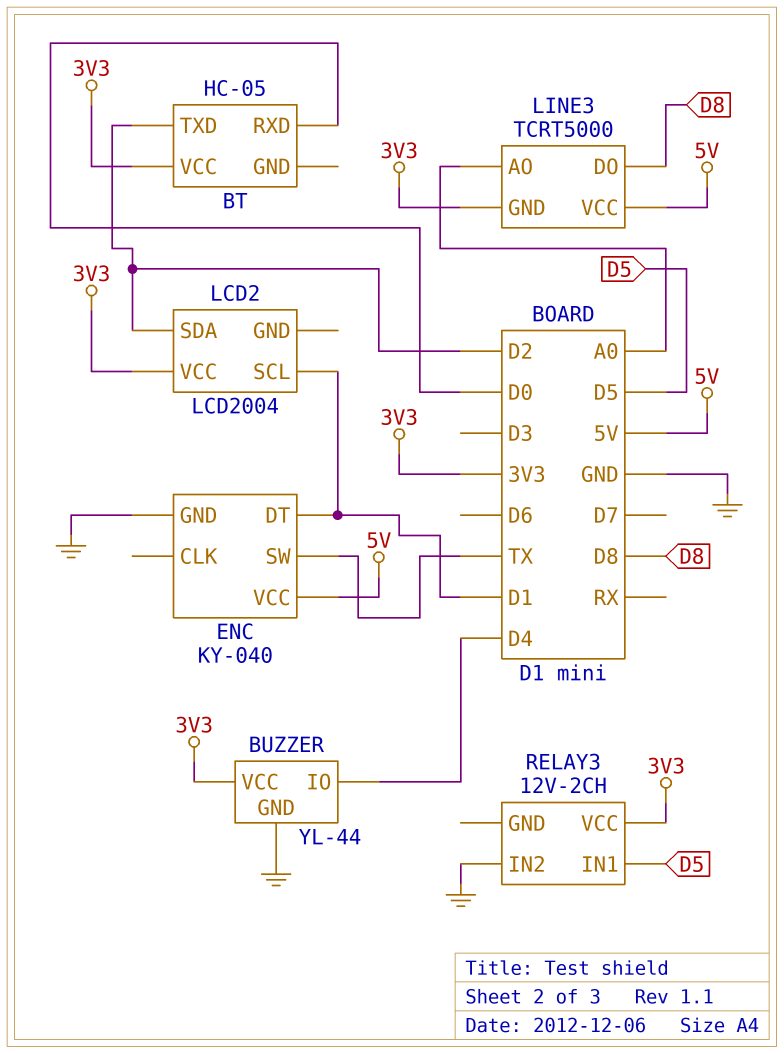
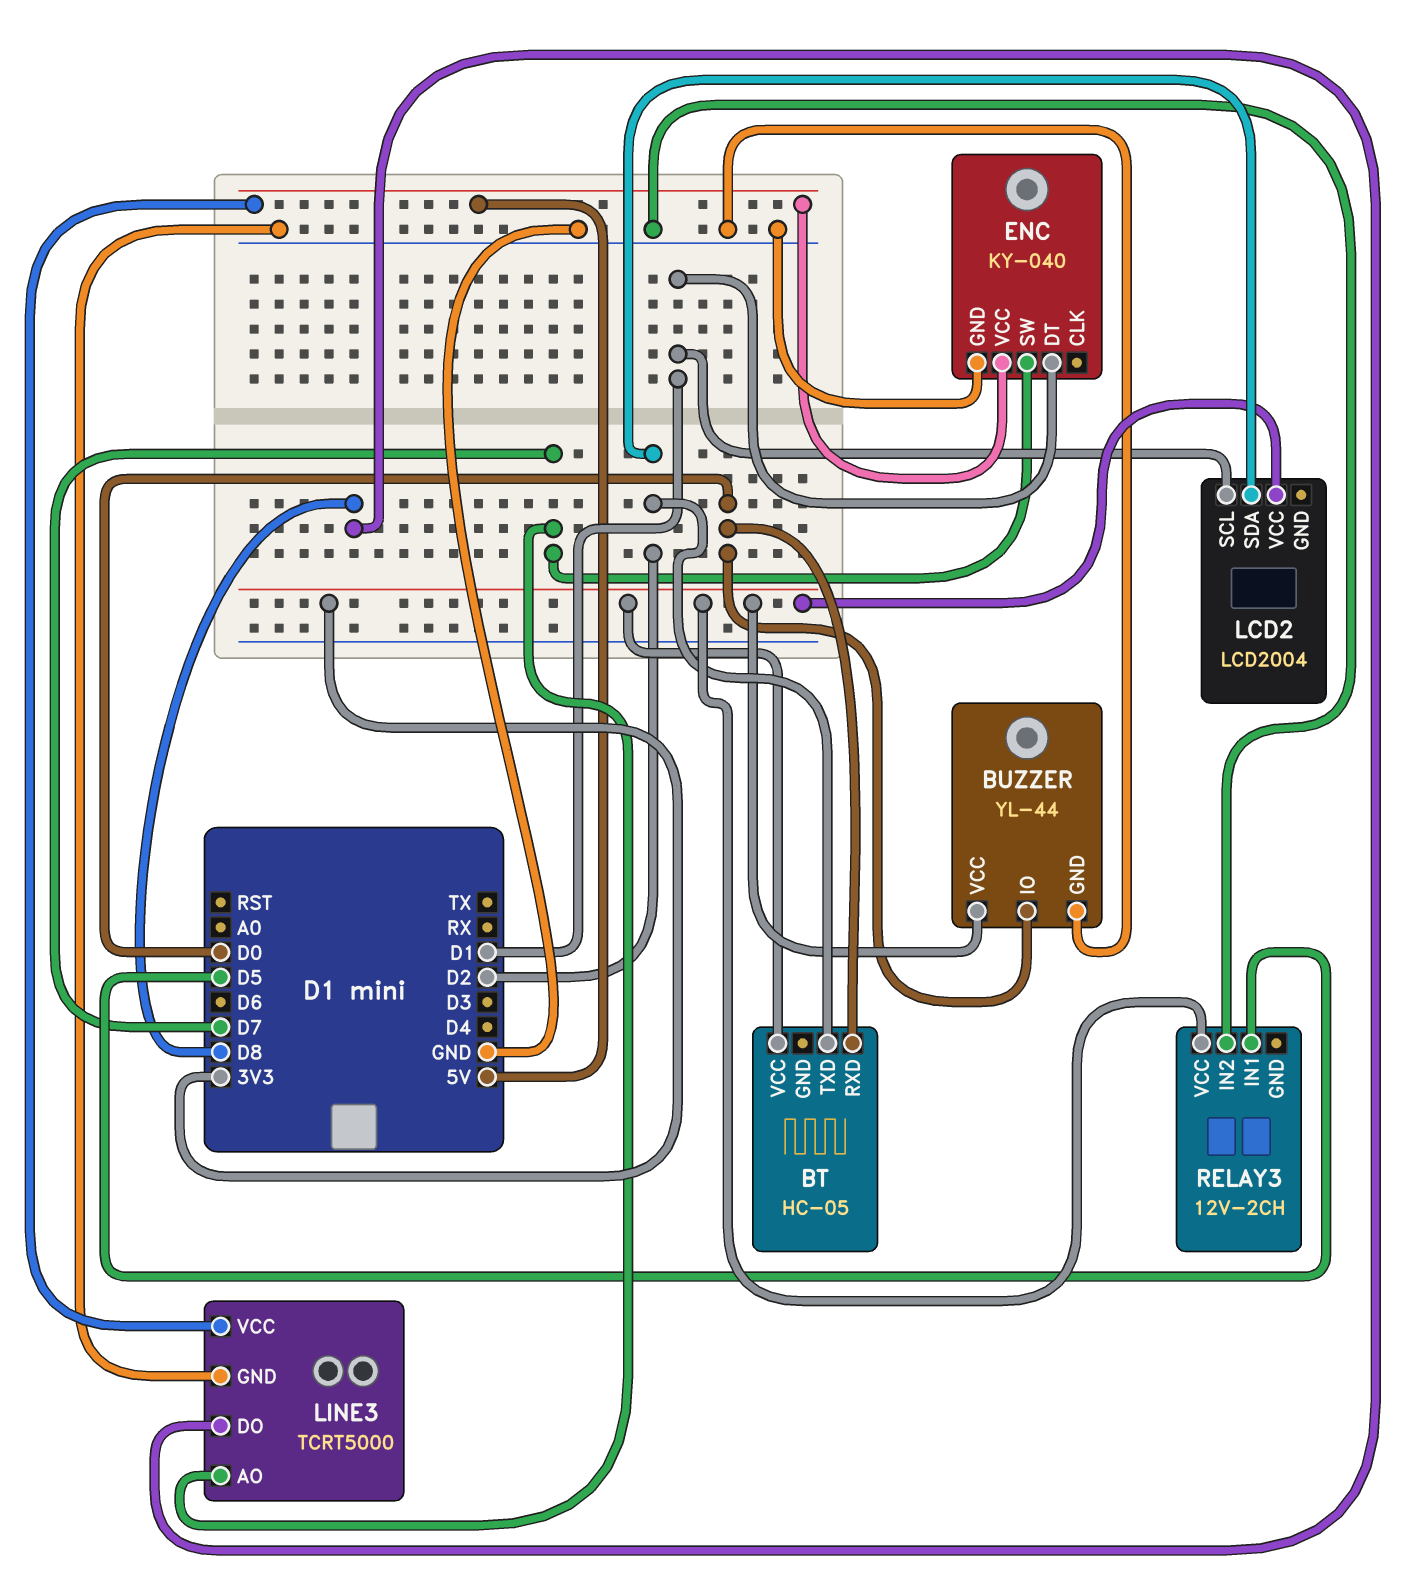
BUZZER pin IO: D4 -> D0
ENC pin SW: TX -> D7
LINE3 pin AO: A0 -> D7
LINE3 pin GND: 3V3 -> GND

